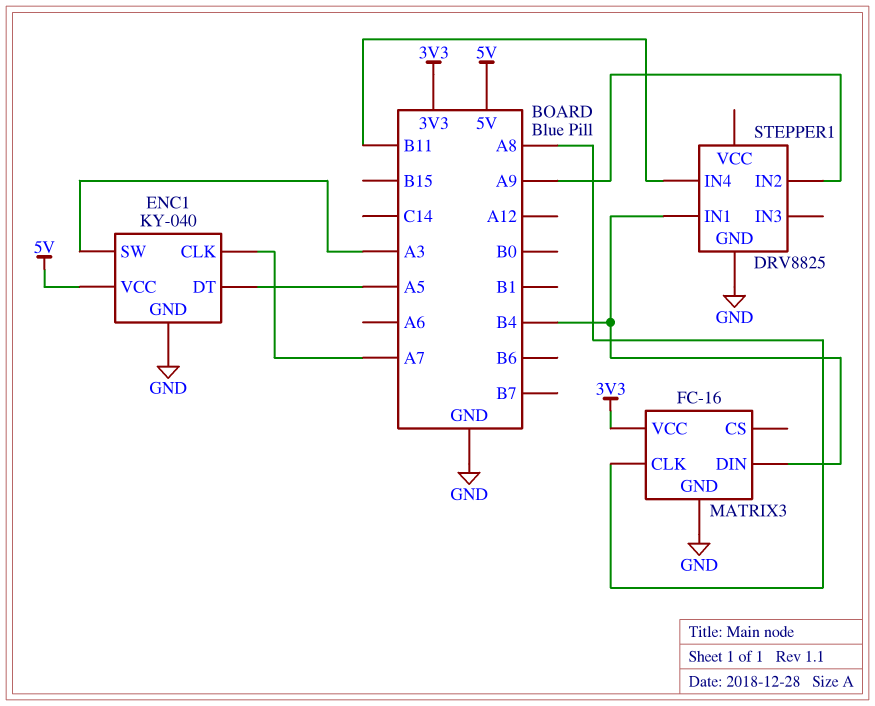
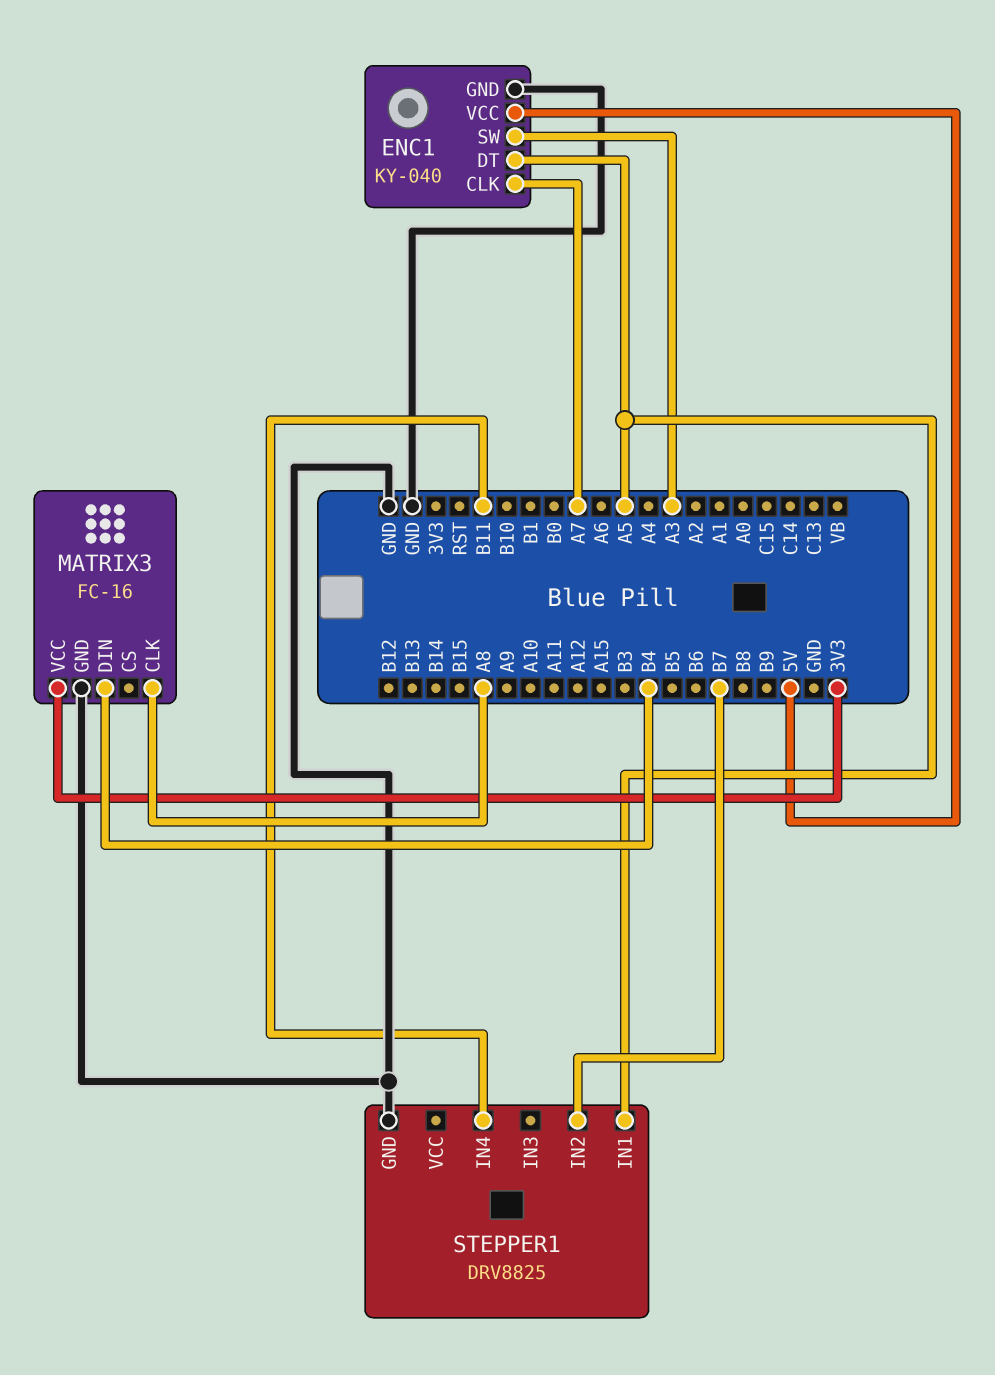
STEPPER1 pin IN1: B4 -> A5
STEPPER1 pin IN2: A9 -> B7

